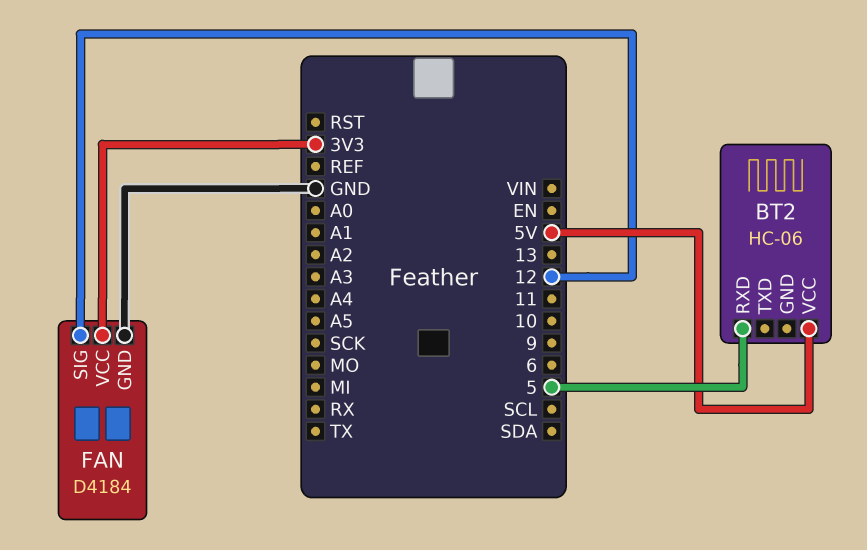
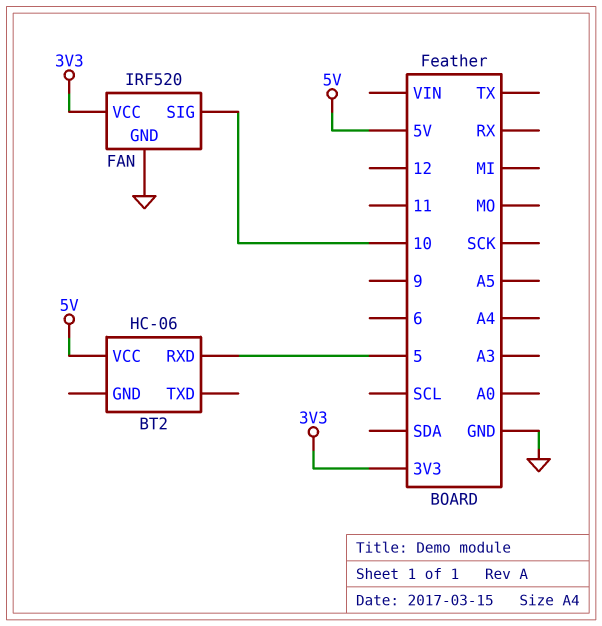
FAN: D4184 -> IRF520
FAN pin SIG: 12 -> 10

